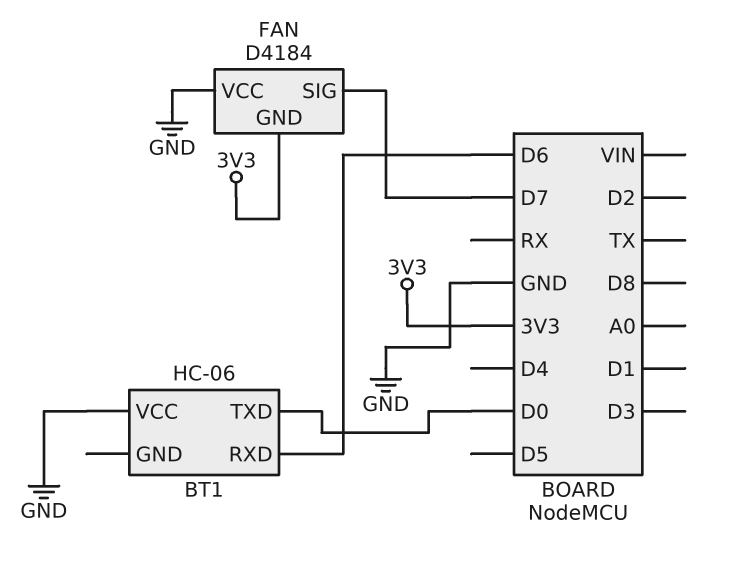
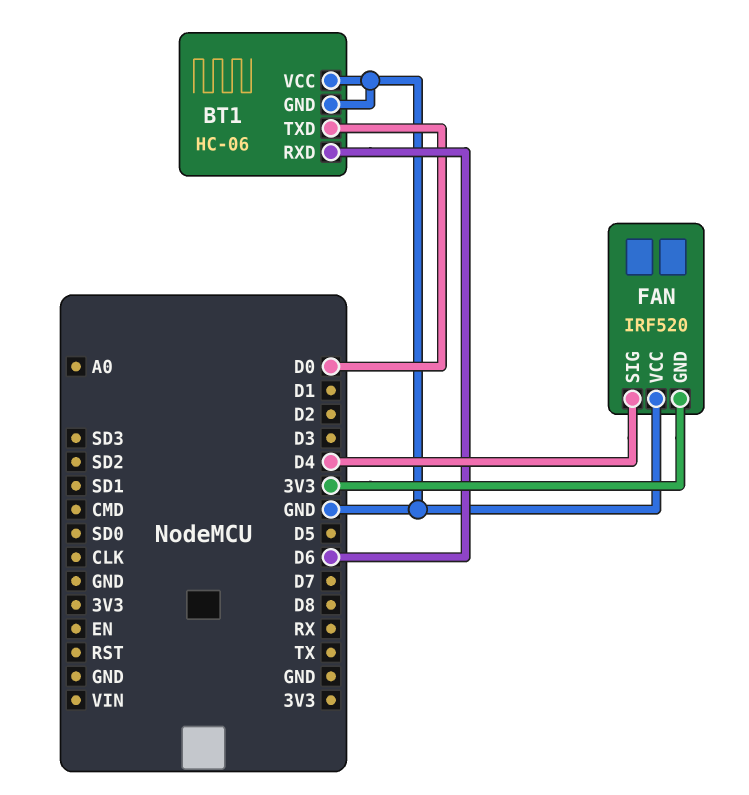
BT1 pin GND: none -> GND
FAN: D4184 -> IRF520
FAN pin SIG: D7 -> D4

